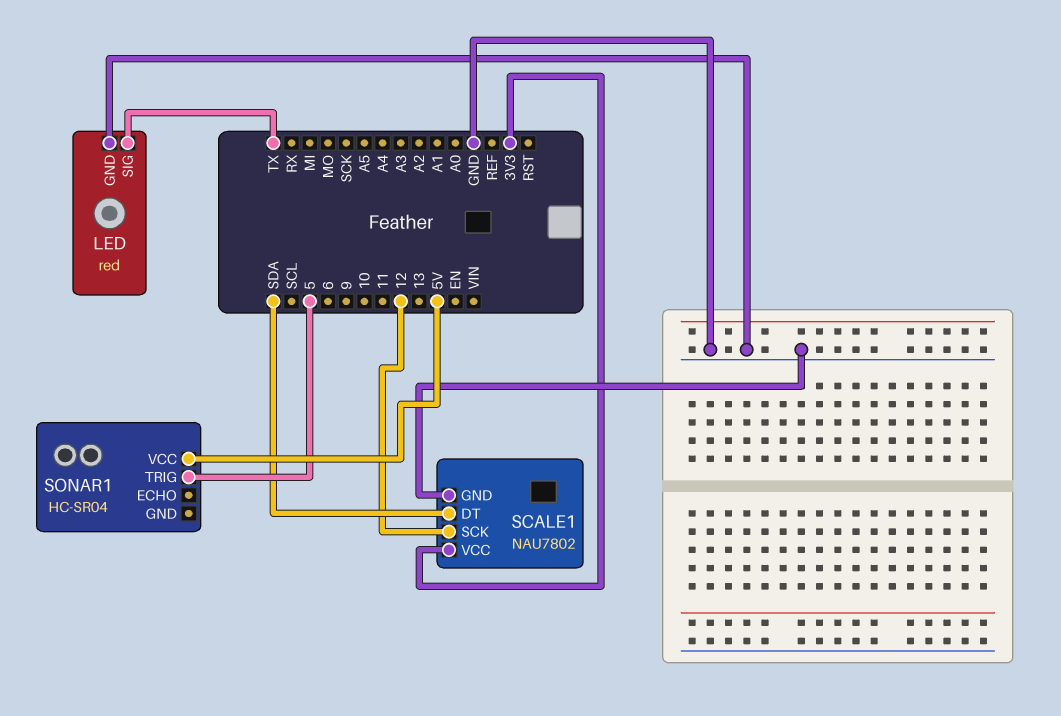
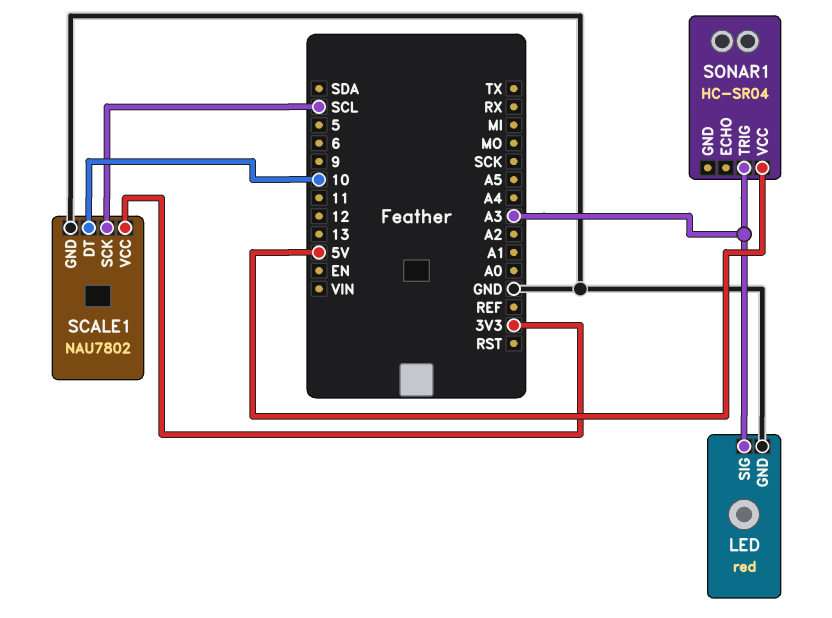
LED pin SIG: TX -> A3
SCALE1 pin DT: SDA -> 10
SCALE1 pin SCK: 12 -> SCL
SONAR1 pin TRIG: 5 -> A3

